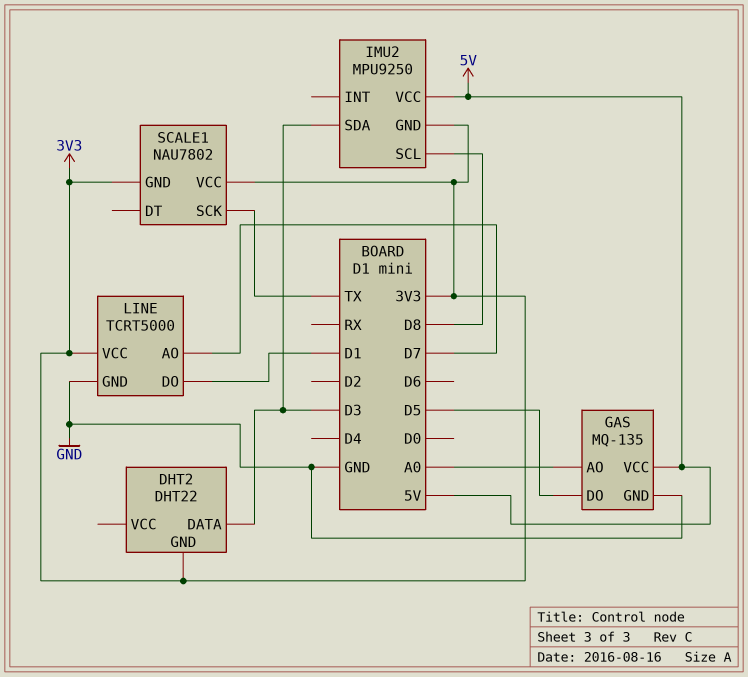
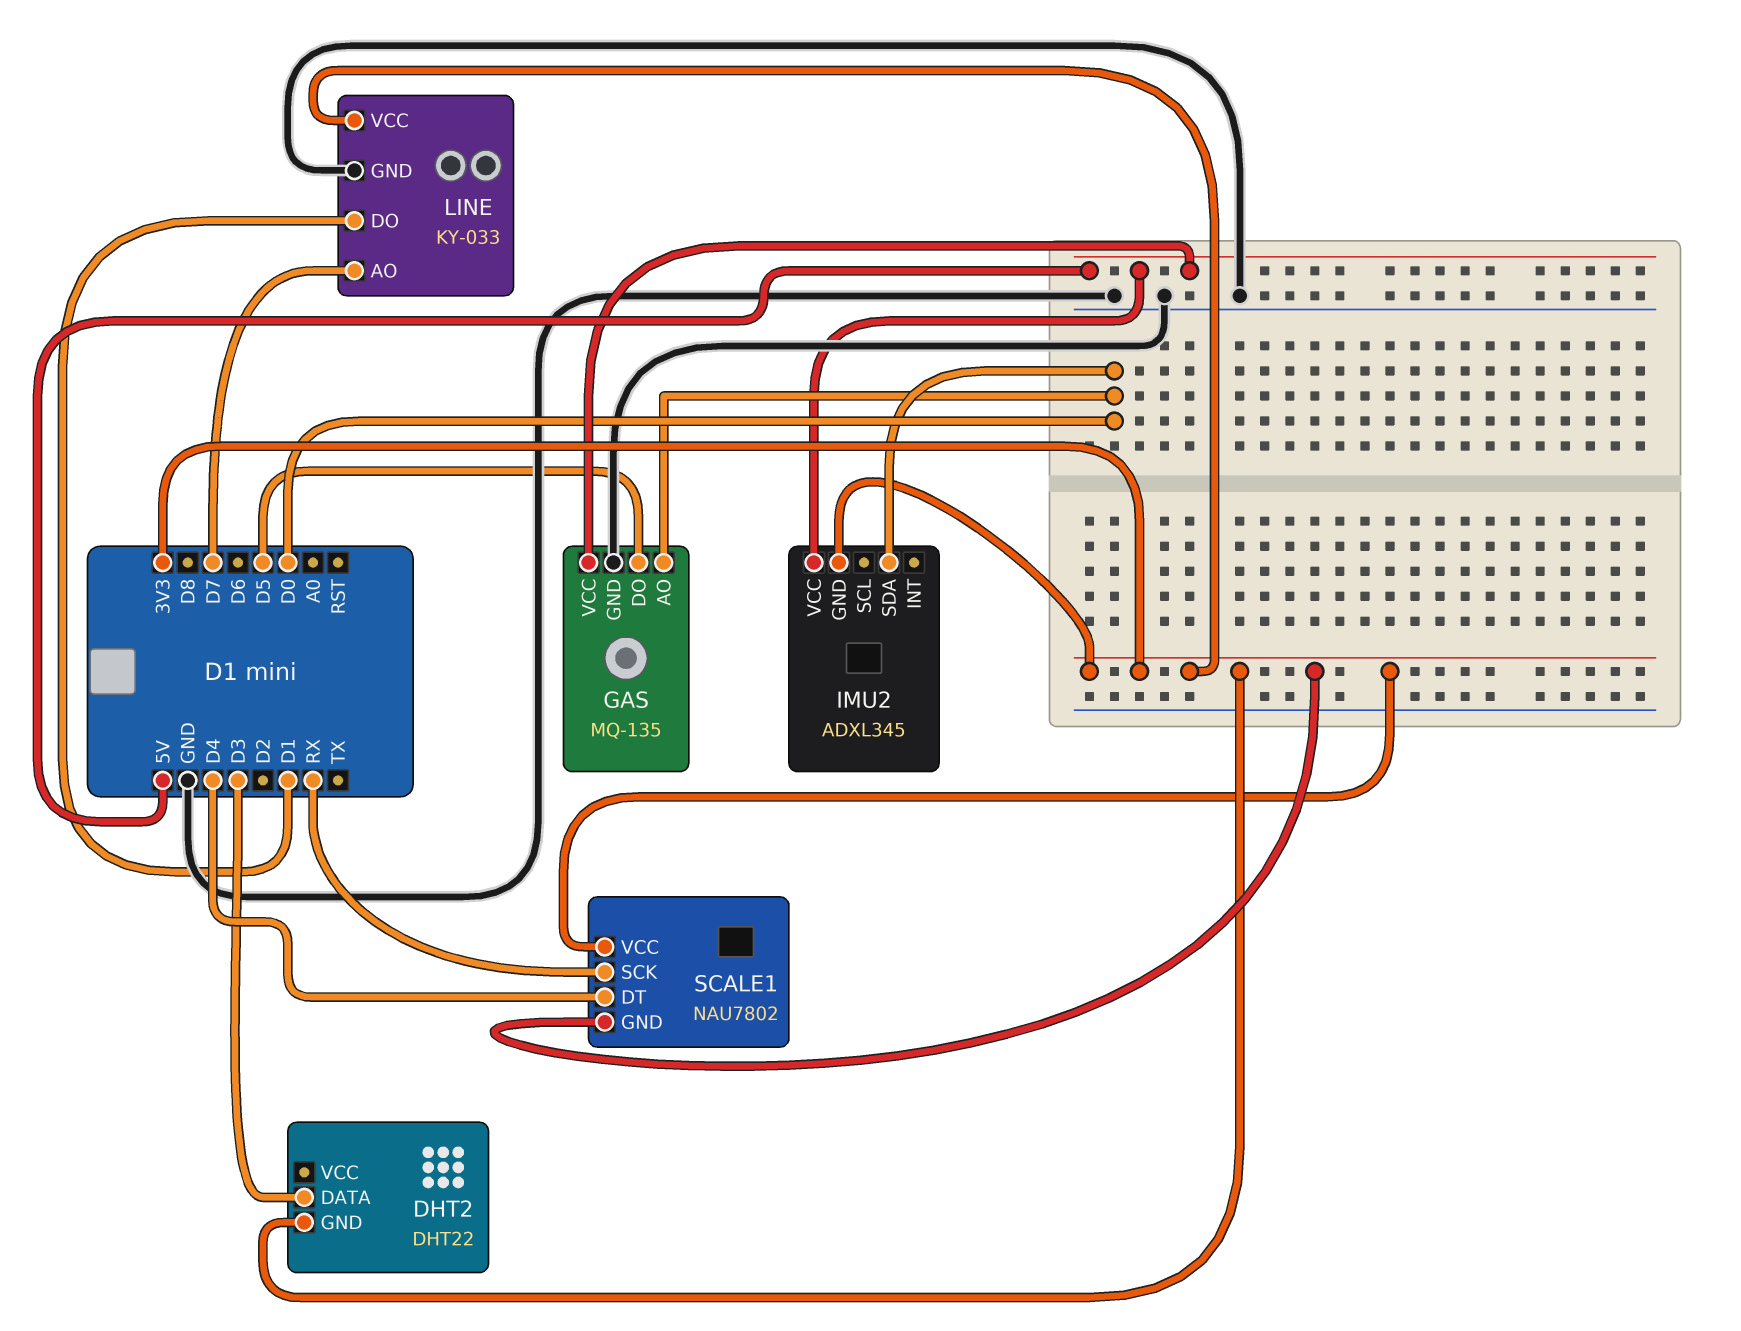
GAS pin AO: A0 -> D0
IMU2: MPU9250 -> ADXL345
IMU2 pin SCL: D8 -> none
IMU2 pin SDA: D3 -> D0
LINE: TCRT5000 -> KY-033
SCALE1 pin DT: none -> D4
SCALE1 pin SCK: TX -> RX

